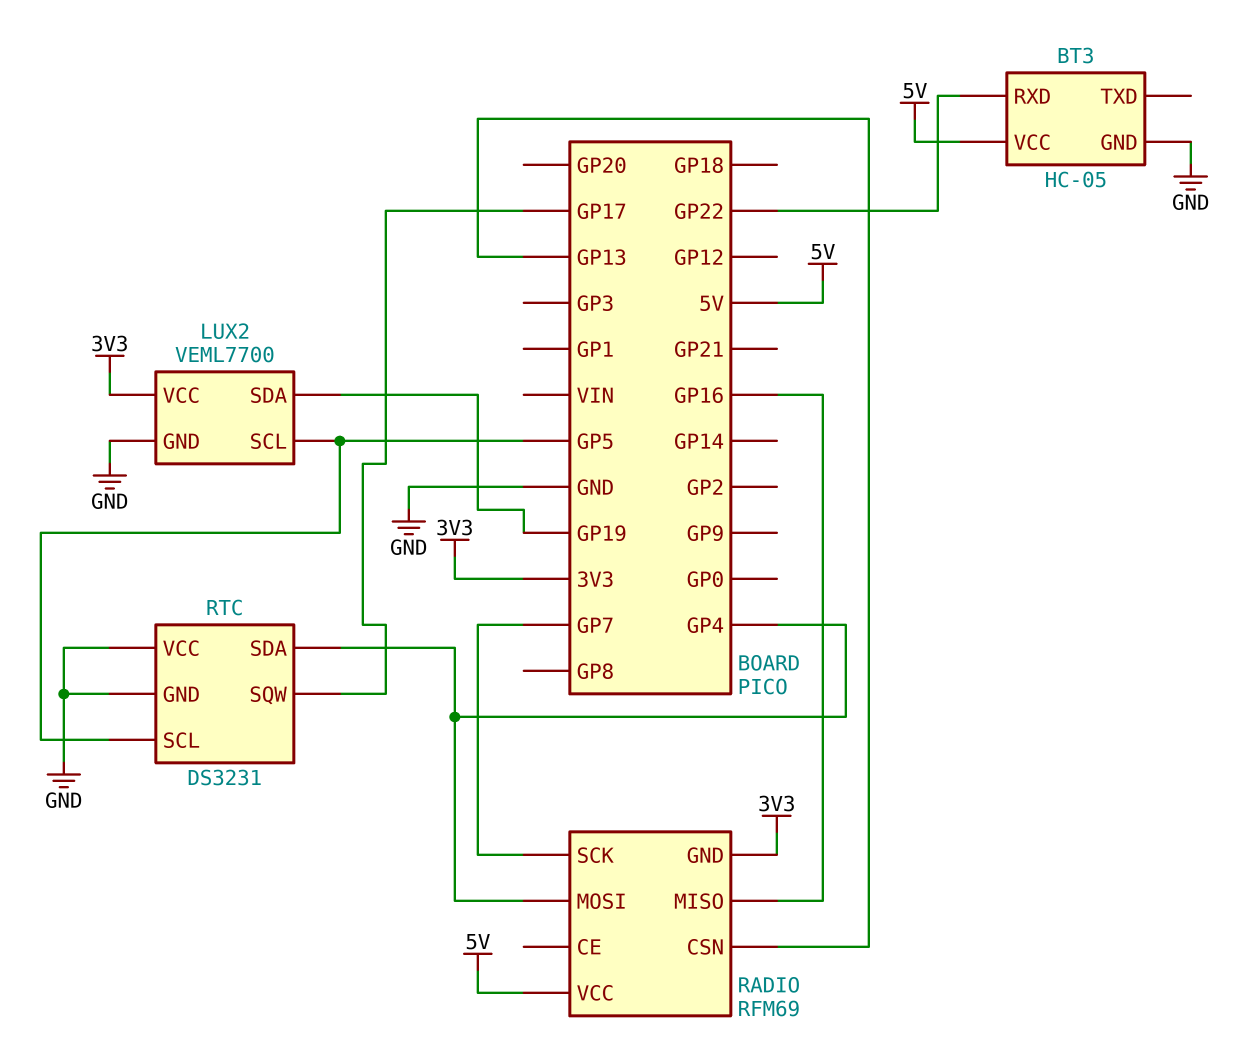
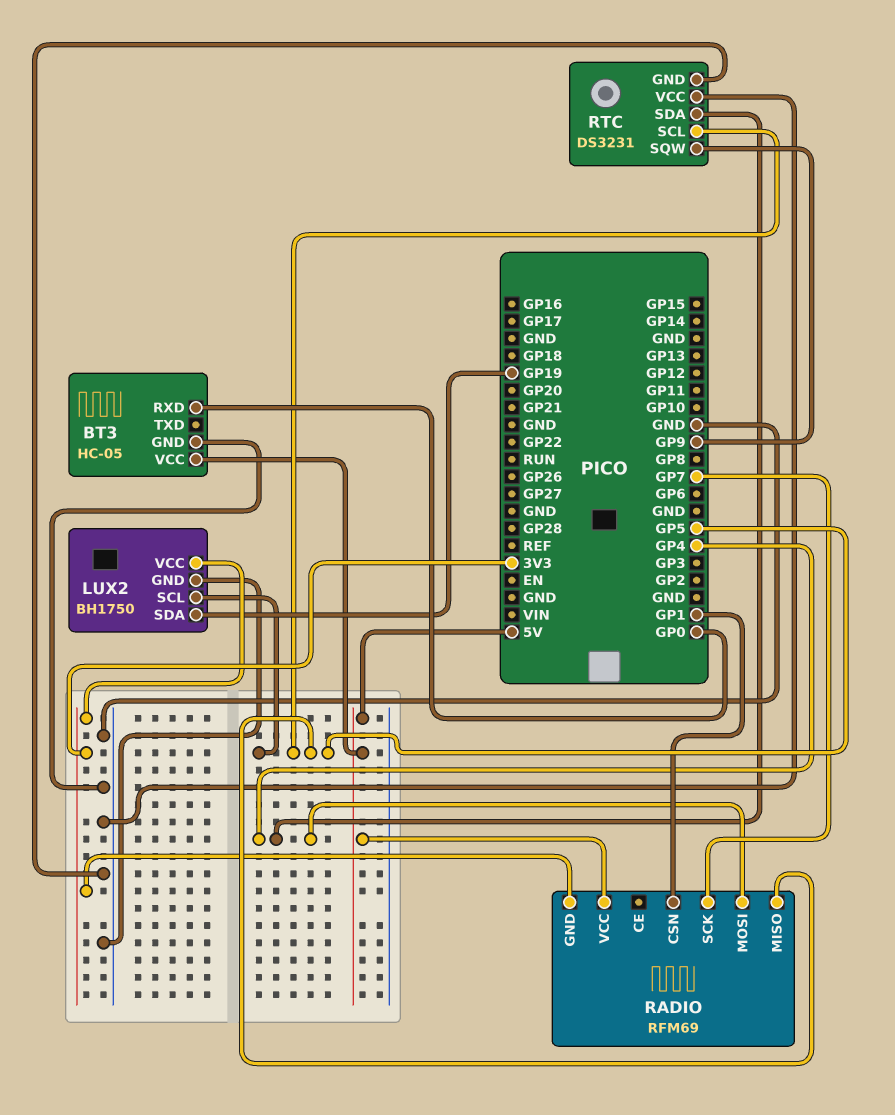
BT3 pin RXD: GP22 -> GP0
LUX2: VEML7700 -> BH1750
RADIO pin CSN: GP13 -> GP1
RADIO pin MISO: GP16 -> GP5
RTC pin SQW: GP17 -> GP9

